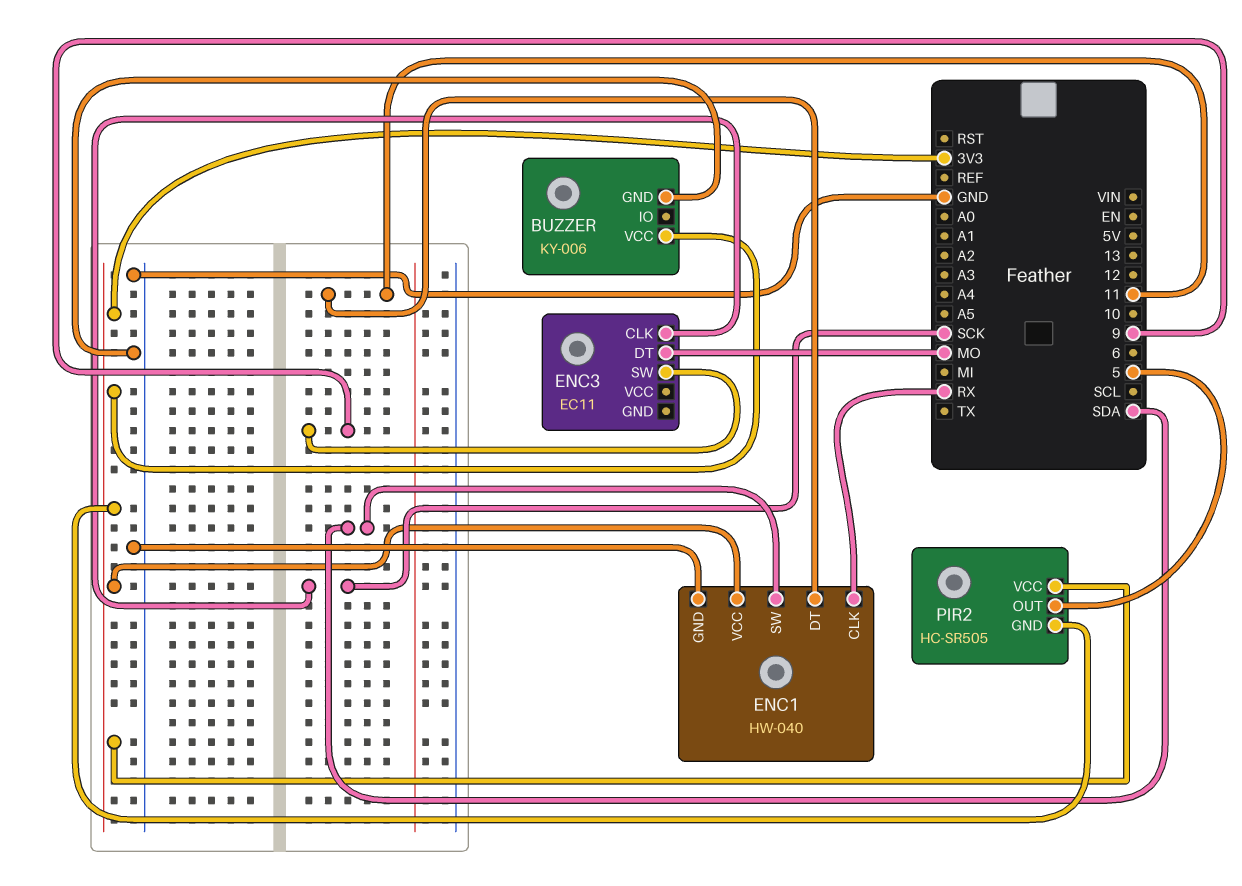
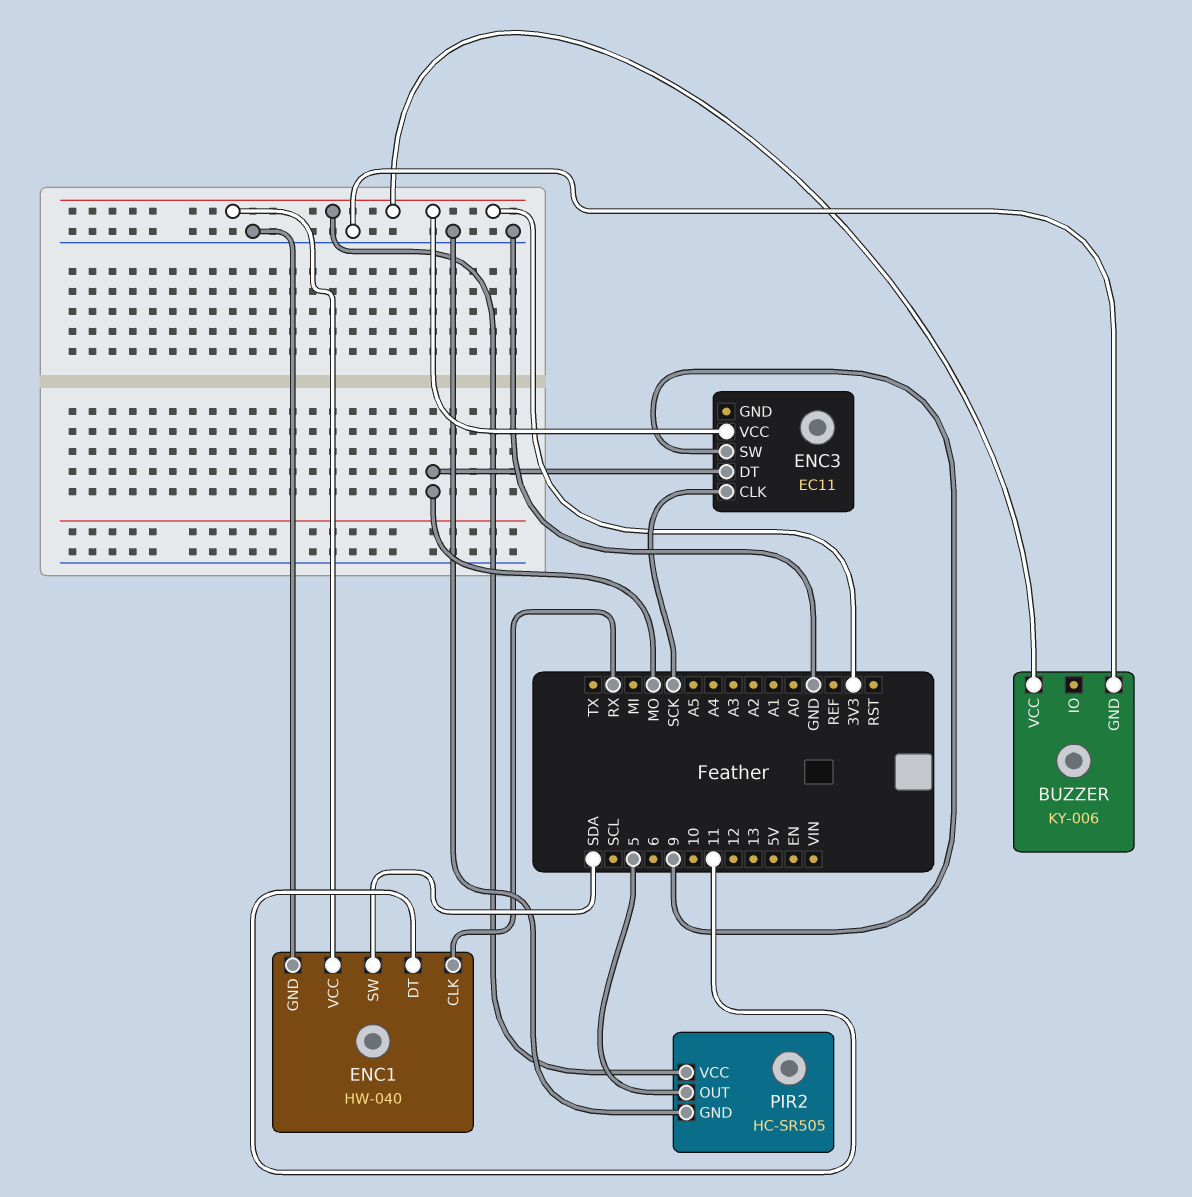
ENC3 pin VCC: none -> 3V3
PIR2 pin GND: 3V3 -> GND

